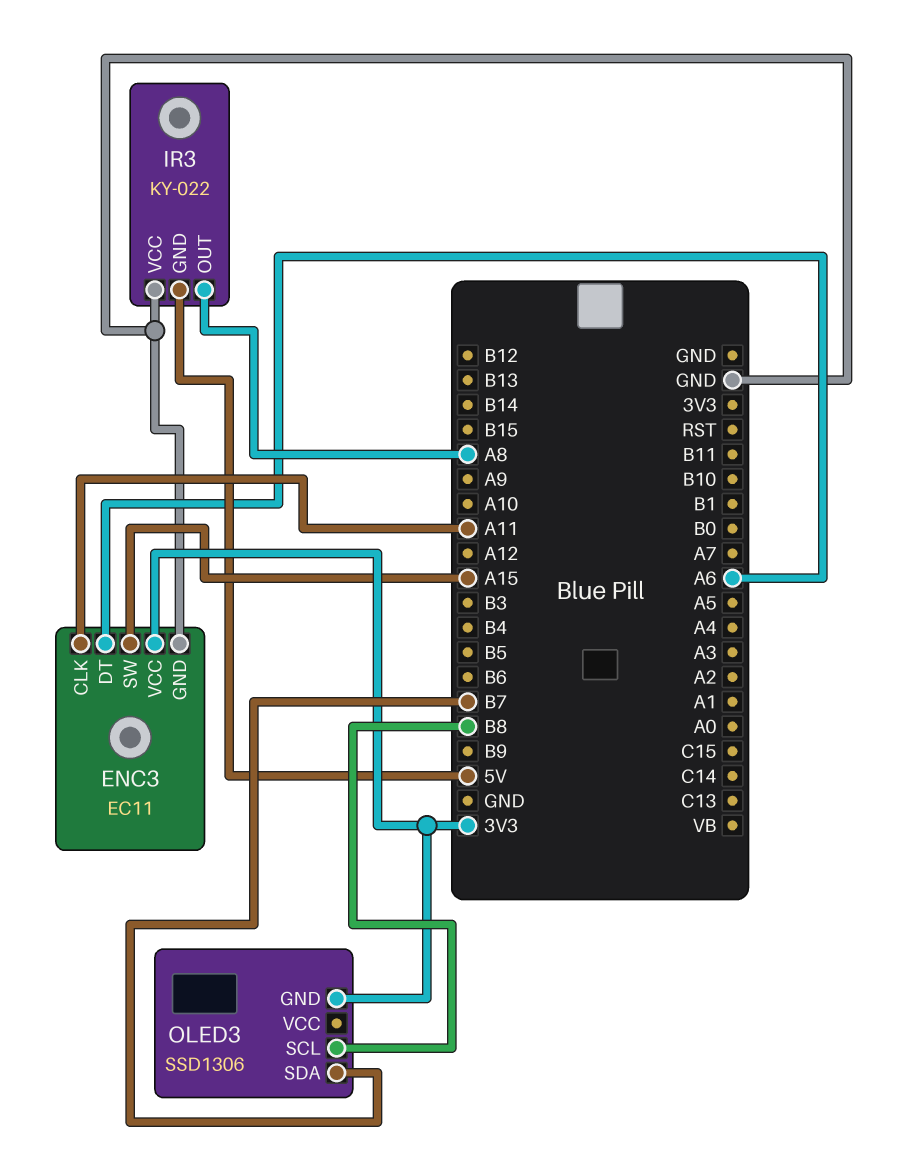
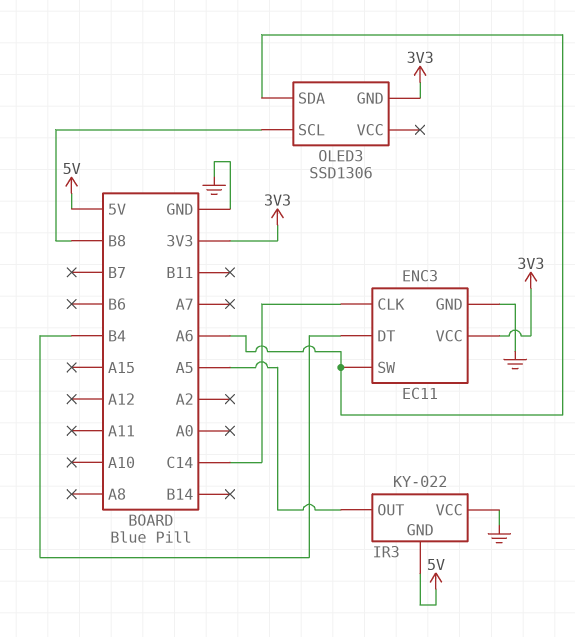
ENC3 pin CLK: A11 -> C14
ENC3 pin DT: A6 -> B4
ENC3 pin SW: A15 -> A6
IR3 pin OUT: A8 -> A5
OLED3 pin SDA: B7 -> A6

